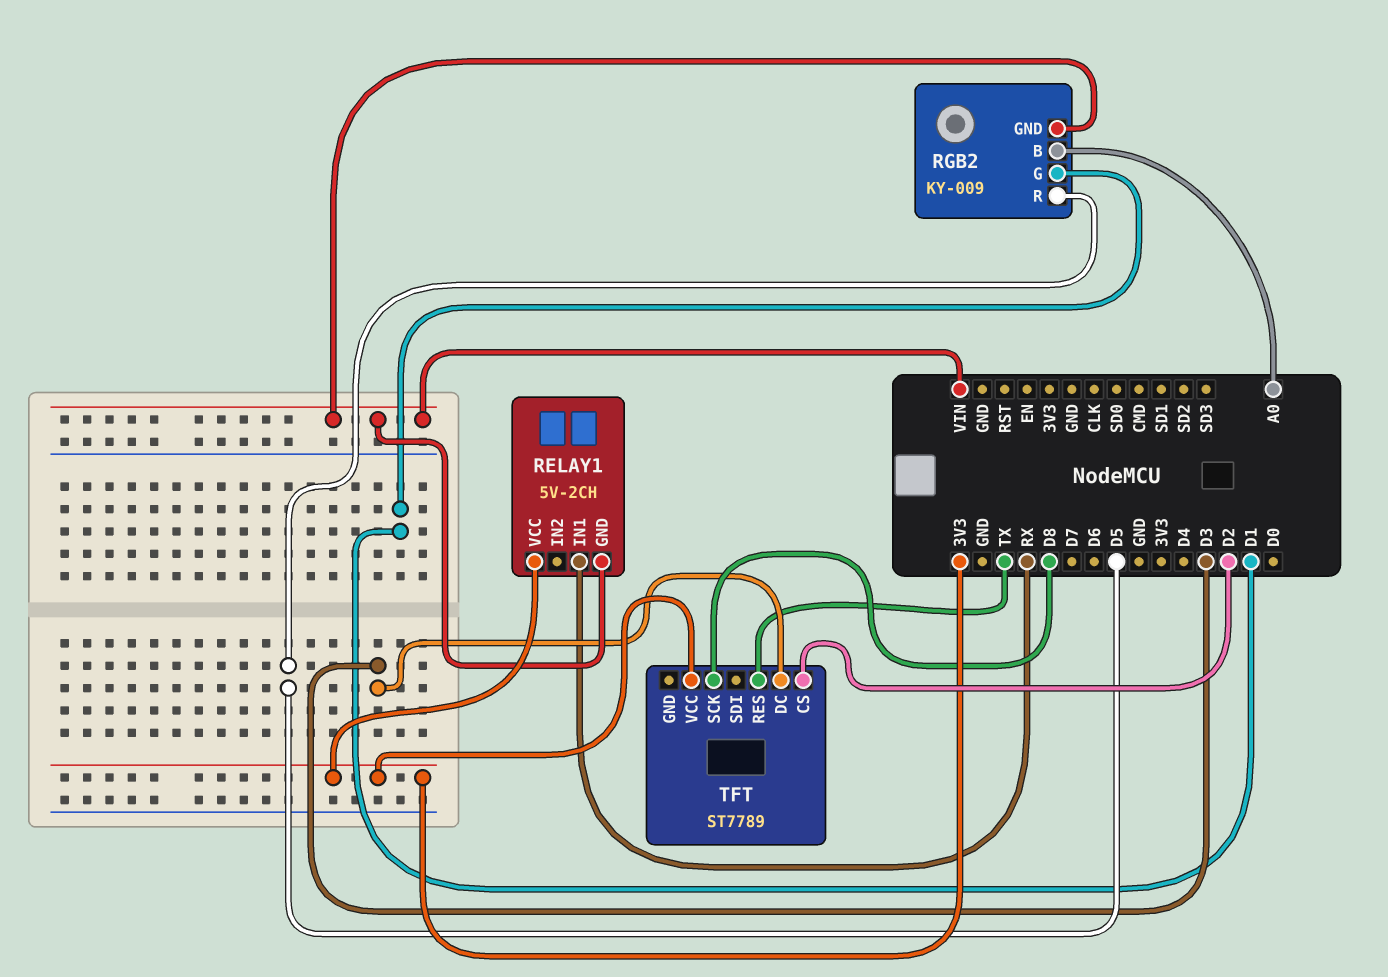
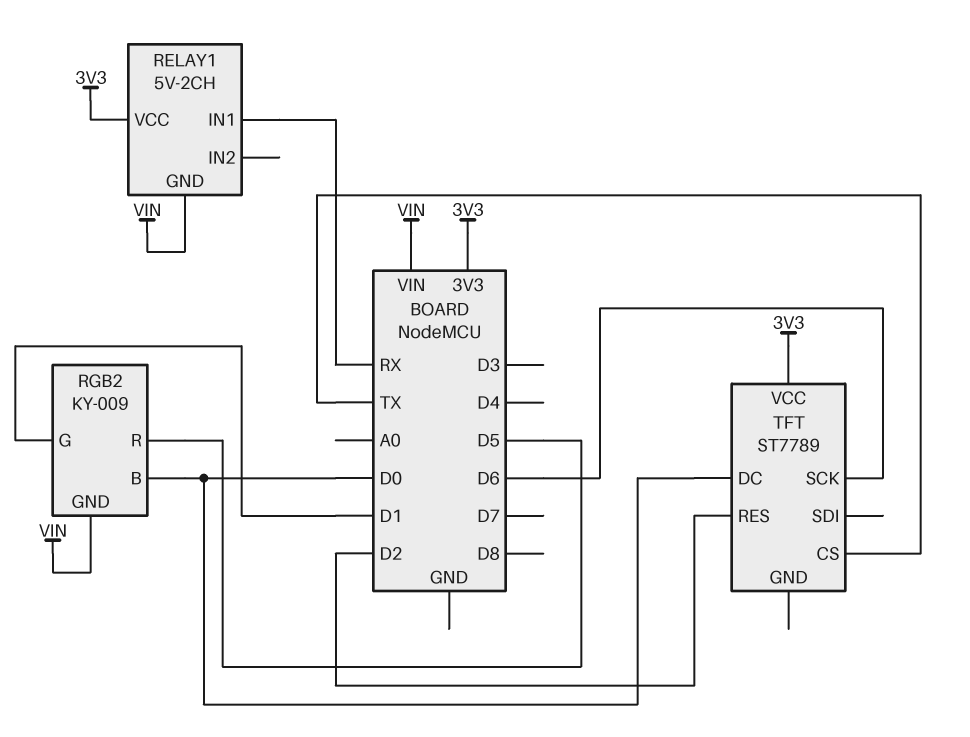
RGB2 pin B: A0 -> D0
TFT pin CS: D2 -> TX
TFT pin DC: D3 -> D0
TFT pin RES: TX -> D2
TFT pin SCK: D8 -> D6

